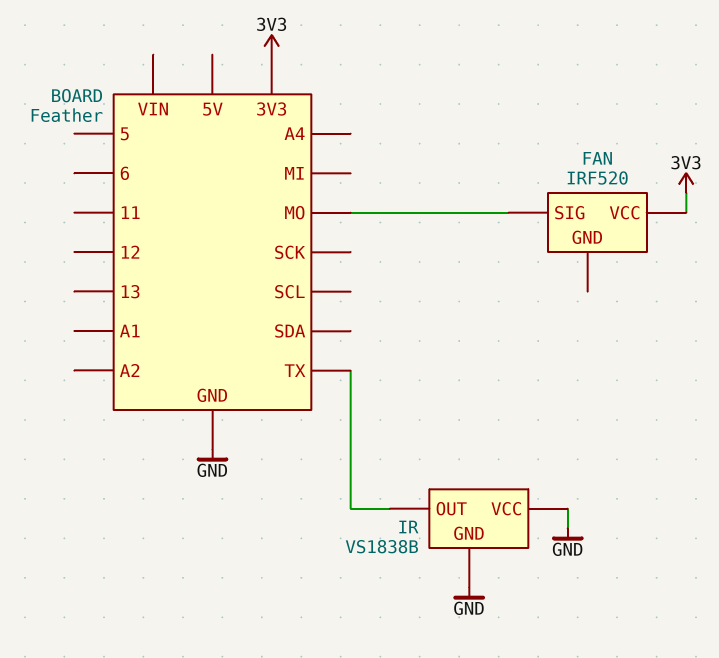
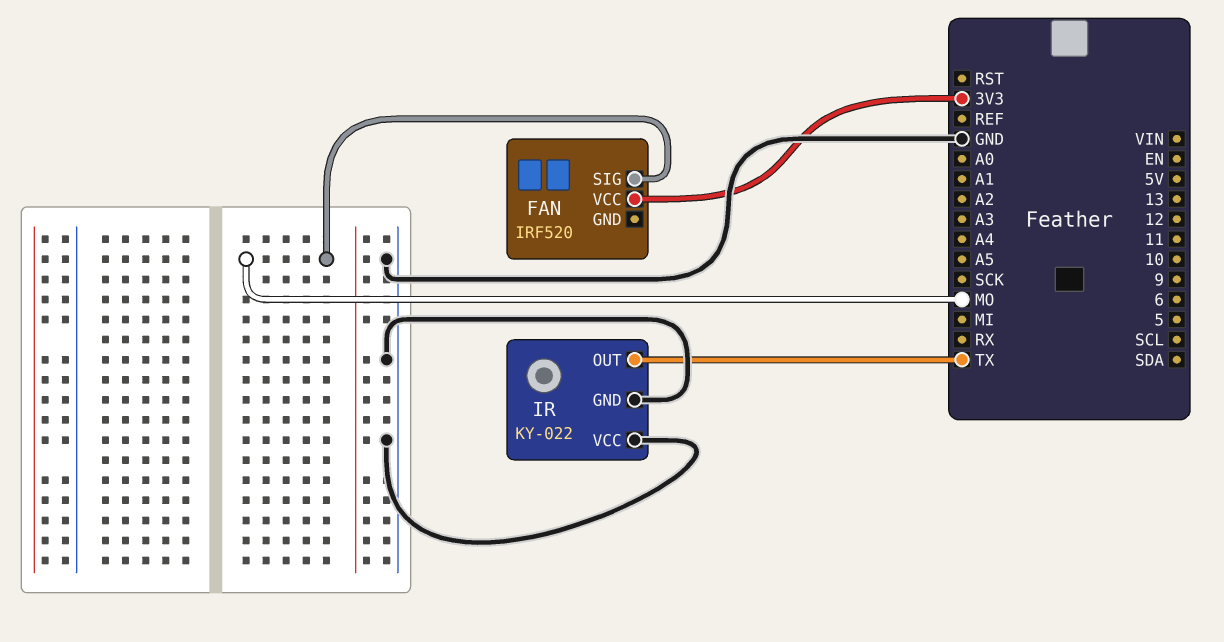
IR: VS1838B -> KY-022

